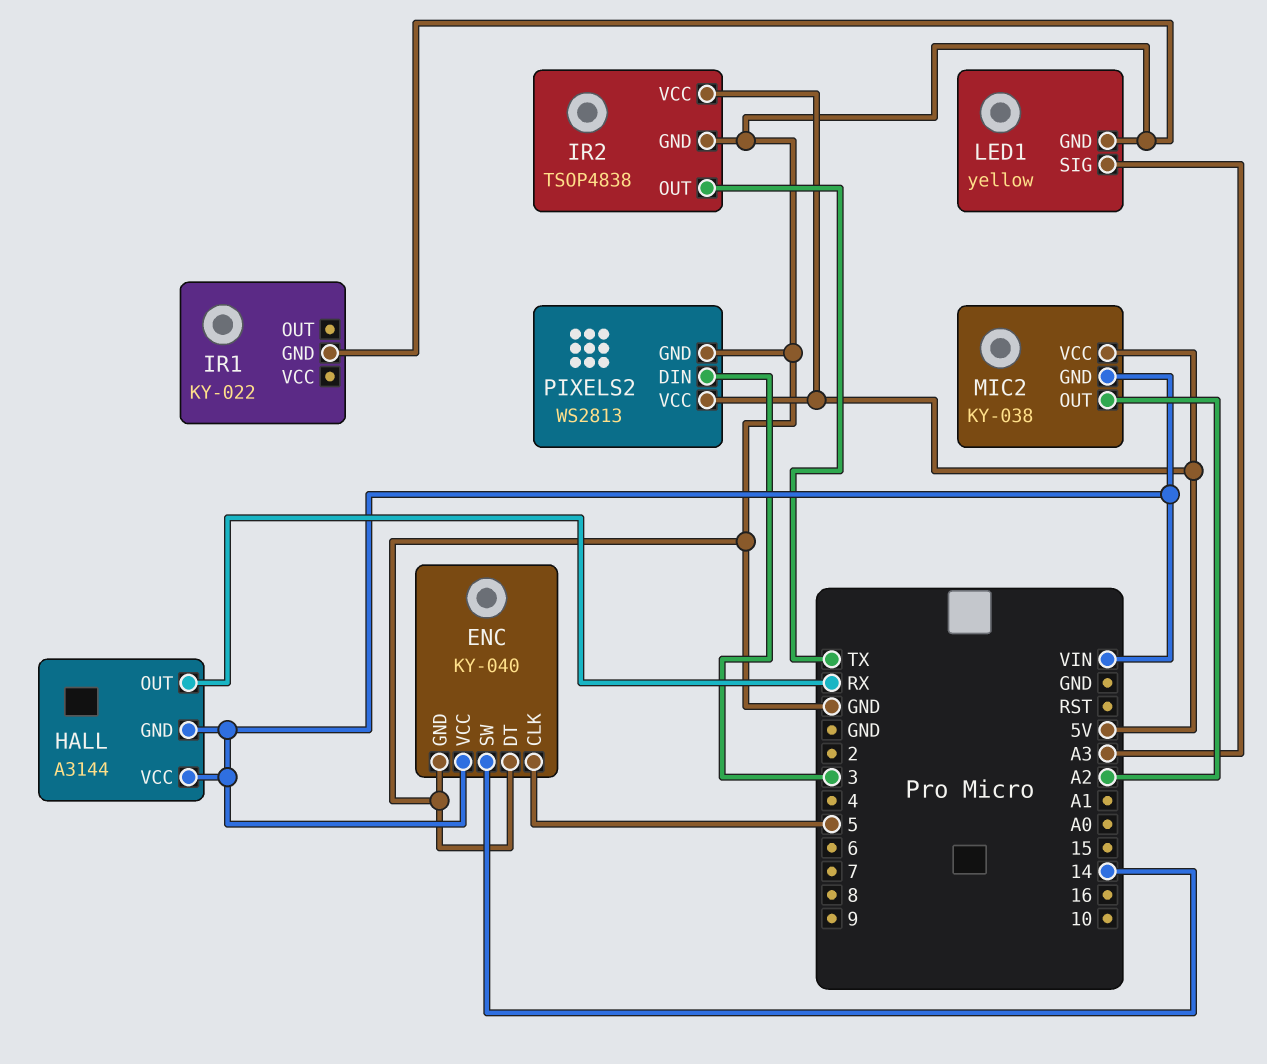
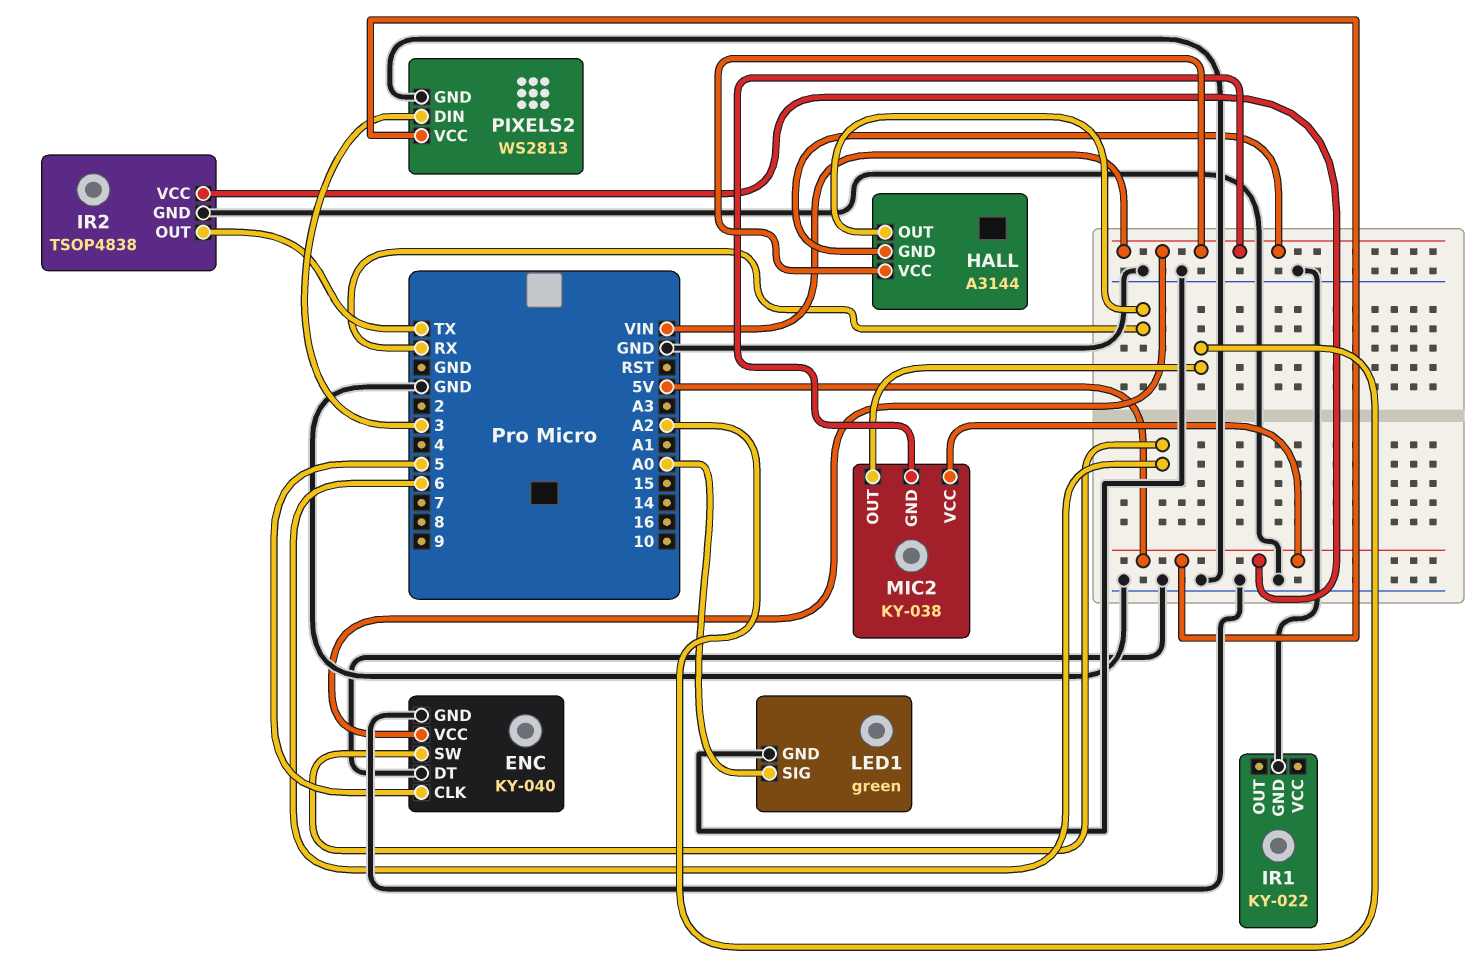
ENC pin SW: 14 -> 6
LED1: yellow -> green
LED1 pin SIG: A3 -> A0

